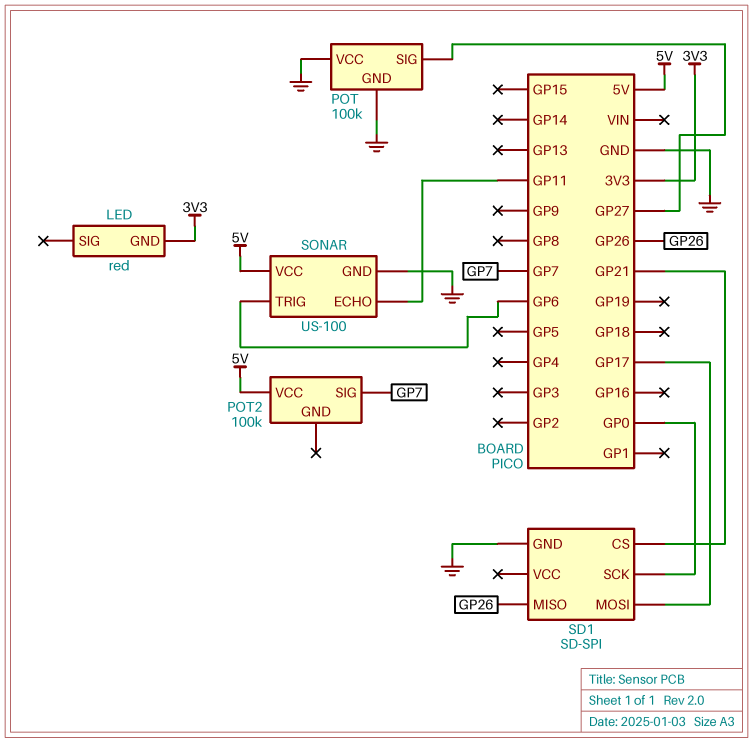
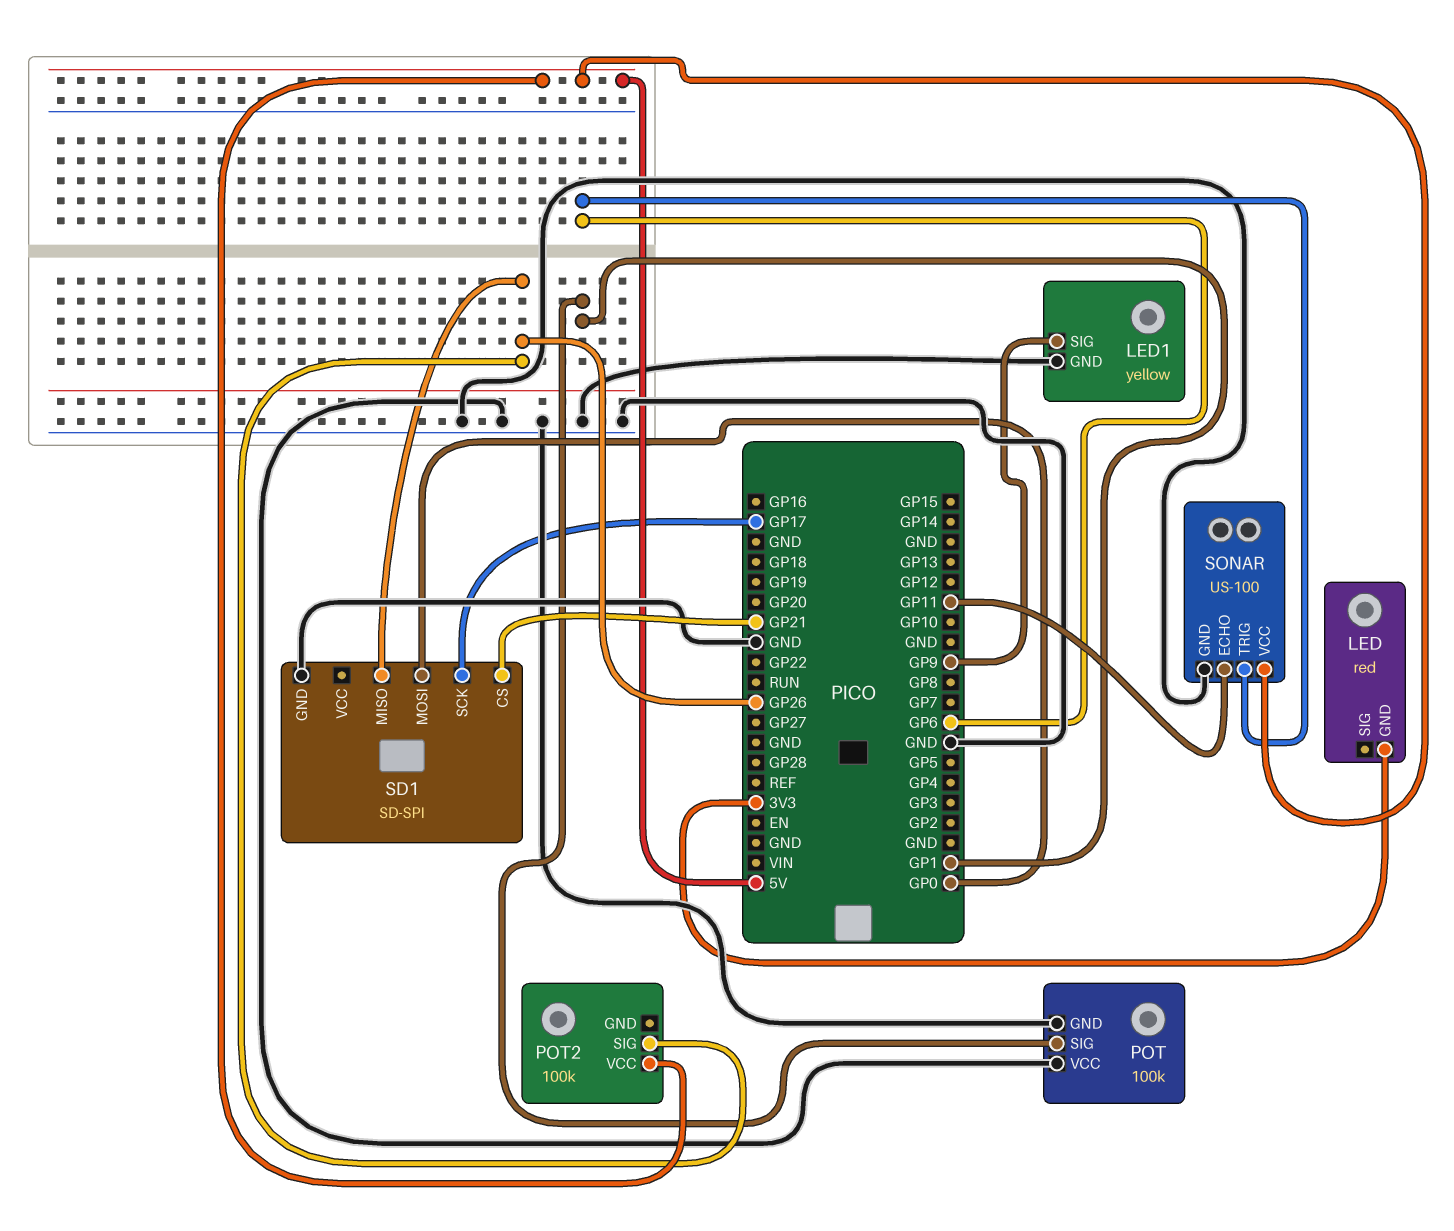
LED1: none -> yellow
LED1 pin GND: none -> GND
LED1 pin SIG: none -> GP9
POT pin SIG: GP27 -> GP1
POT2 pin SIG: GP7 -> GP26
SD1 pin MOSI: GP17 -> GP0
SD1 pin SCK: GP0 -> GP17

